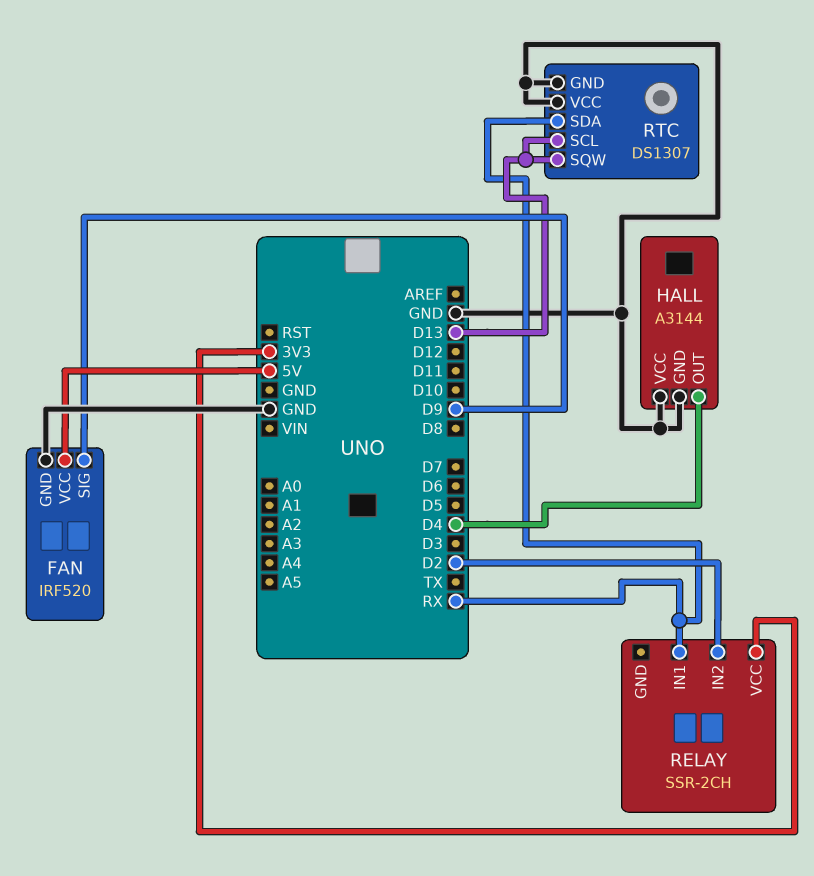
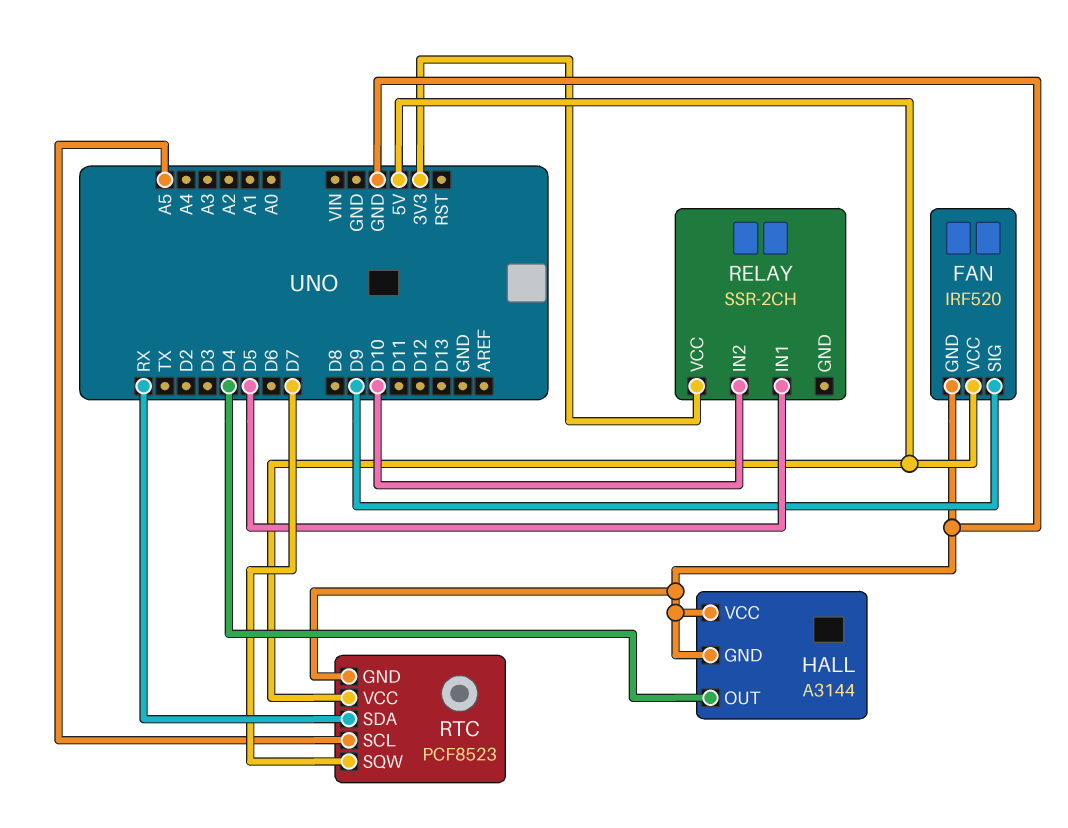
RELAY pin IN1: RX -> D5
RELAY pin IN2: D2 -> D10
RTC: DS1307 -> PCF8523
RTC pin SCL: D13 -> A5
RTC pin SQW: D13 -> D7
RTC pin VCC: GND -> 5V

